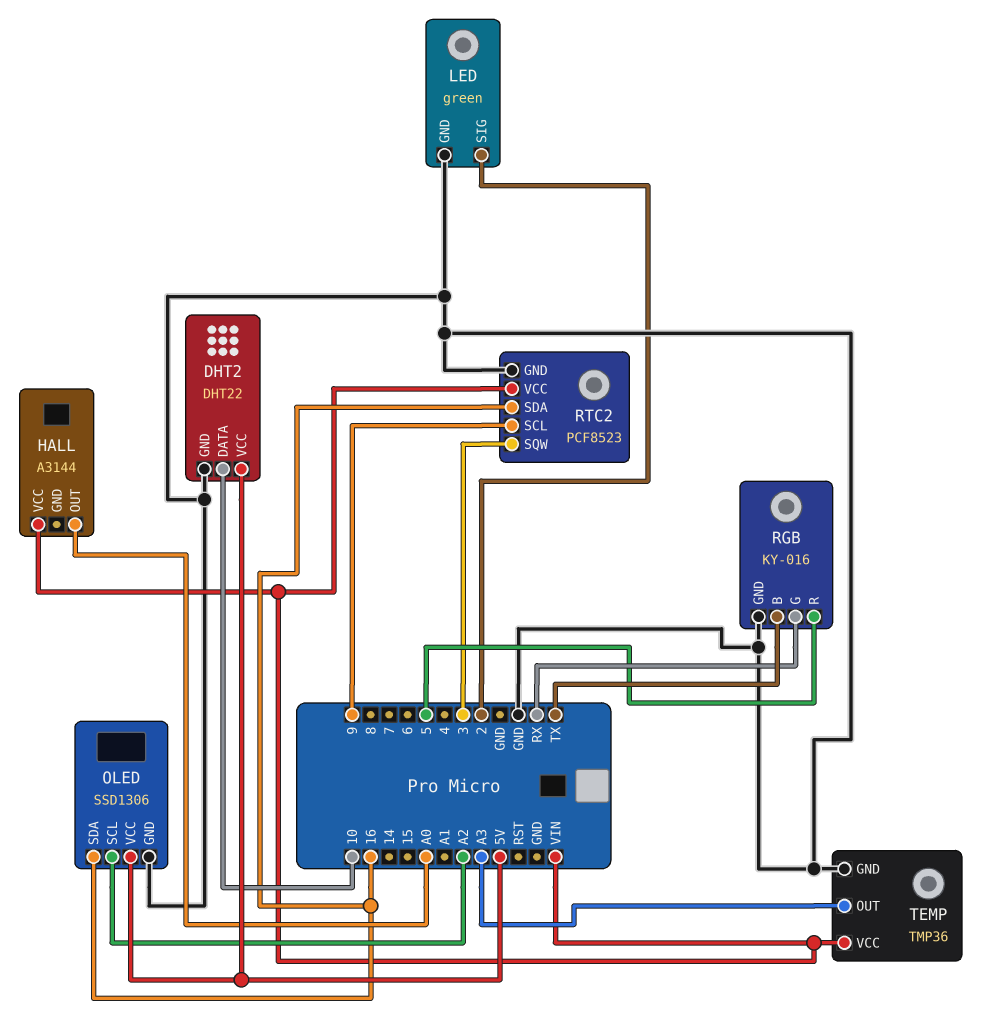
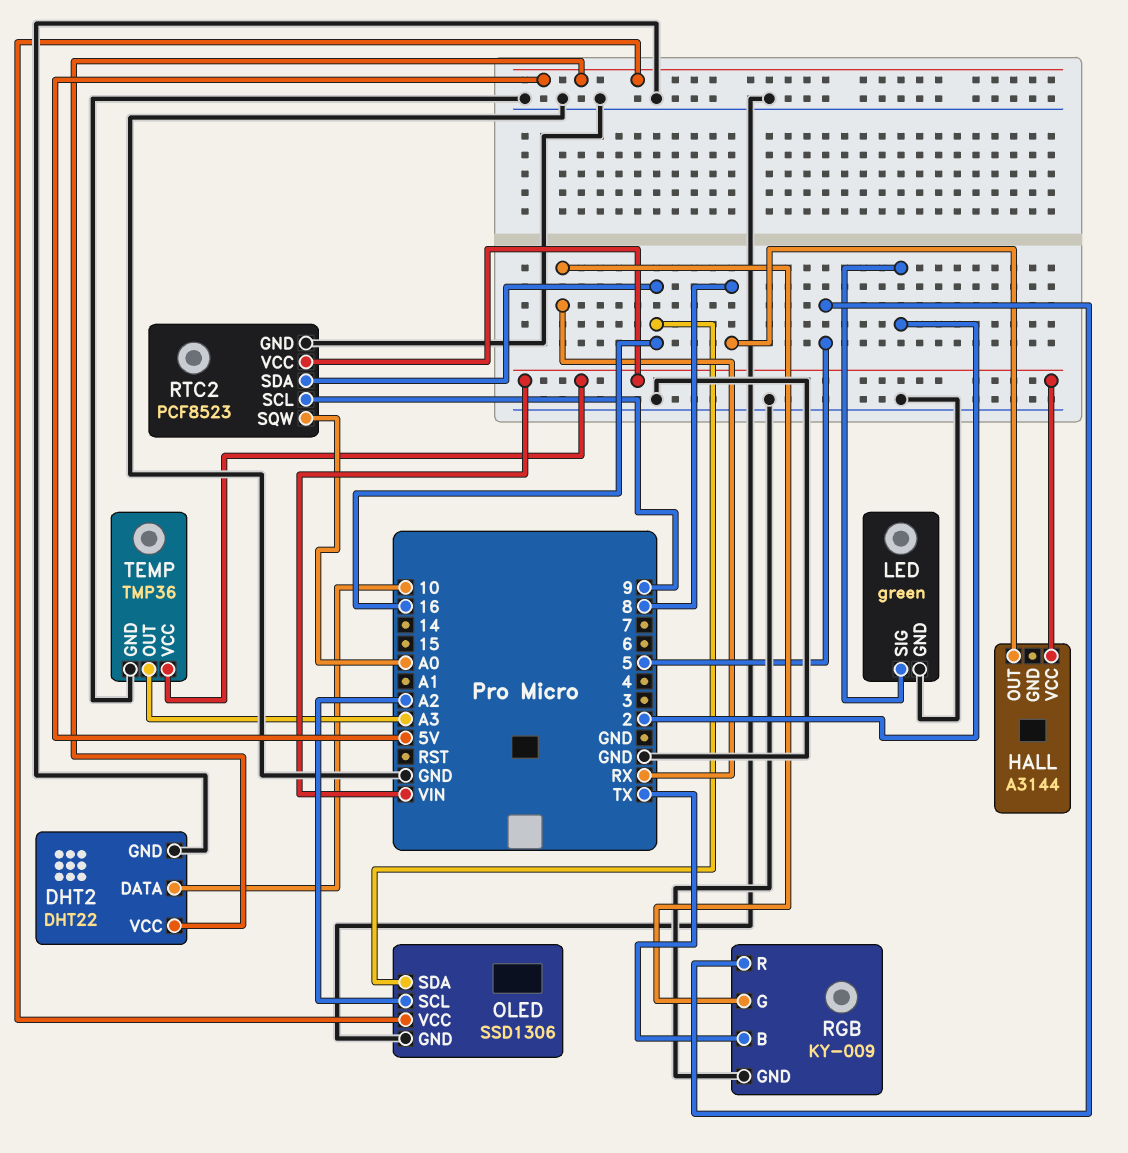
HALL pin OUT: A0 -> 8
RGB: KY-016 -> KY-009
RTC2 pin SQW: 3 -> A0

